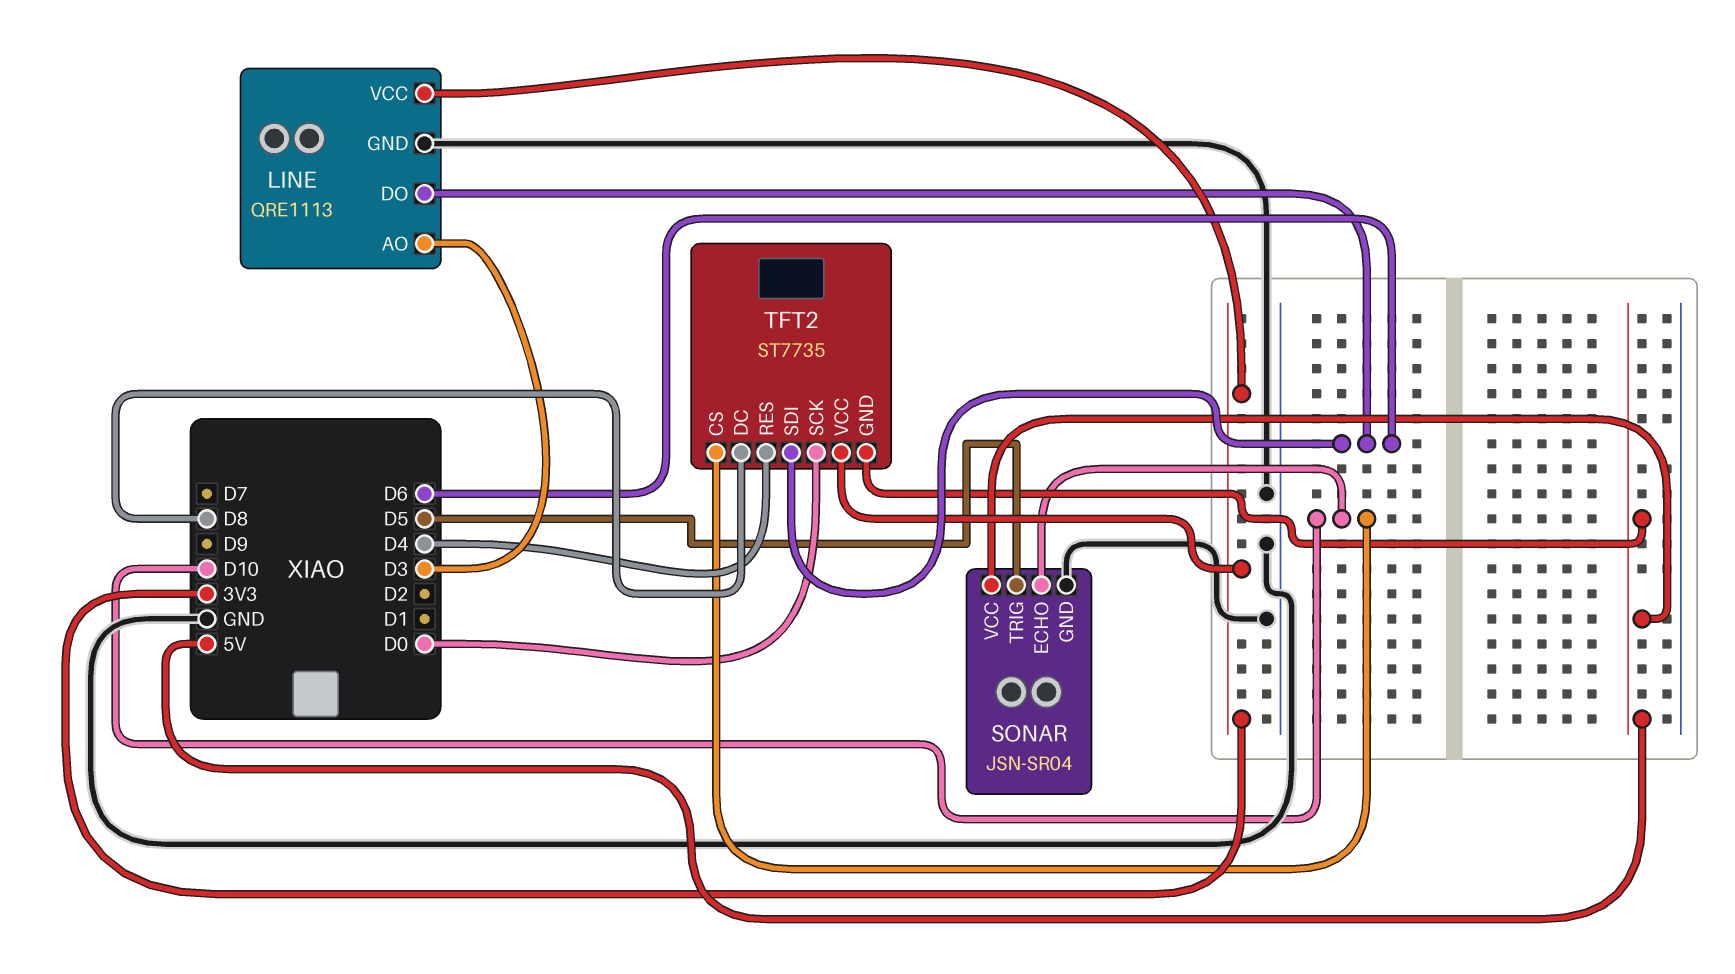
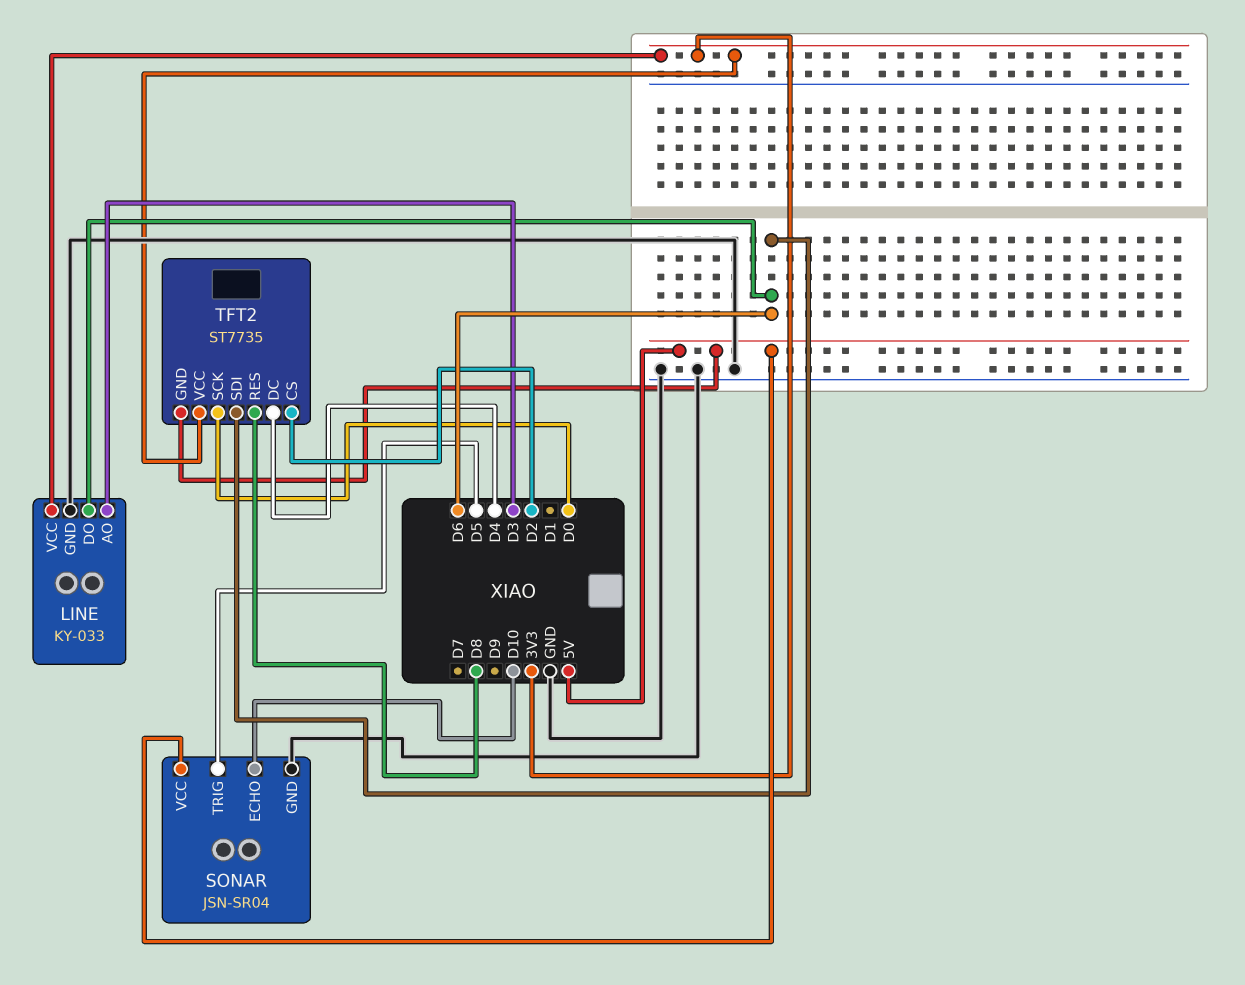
LINE: QRE1113 -> KY-033
TFT2 pin CS: D10 -> D2
TFT2 pin DC: D8 -> D4
TFT2 pin RES: D4 -> D8

